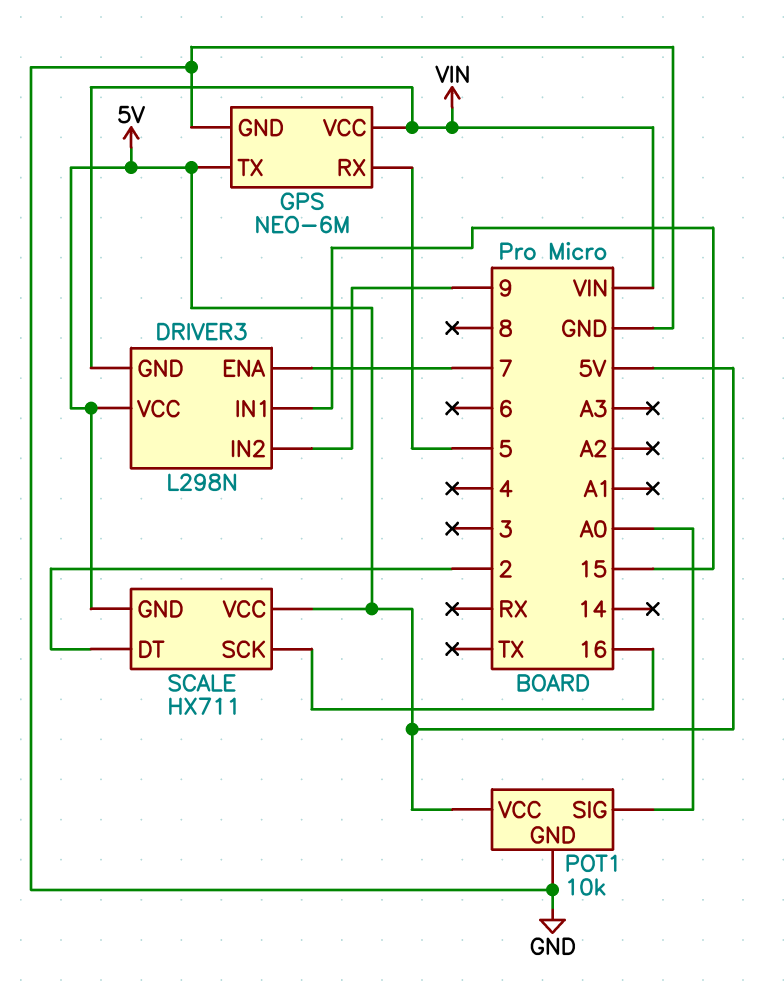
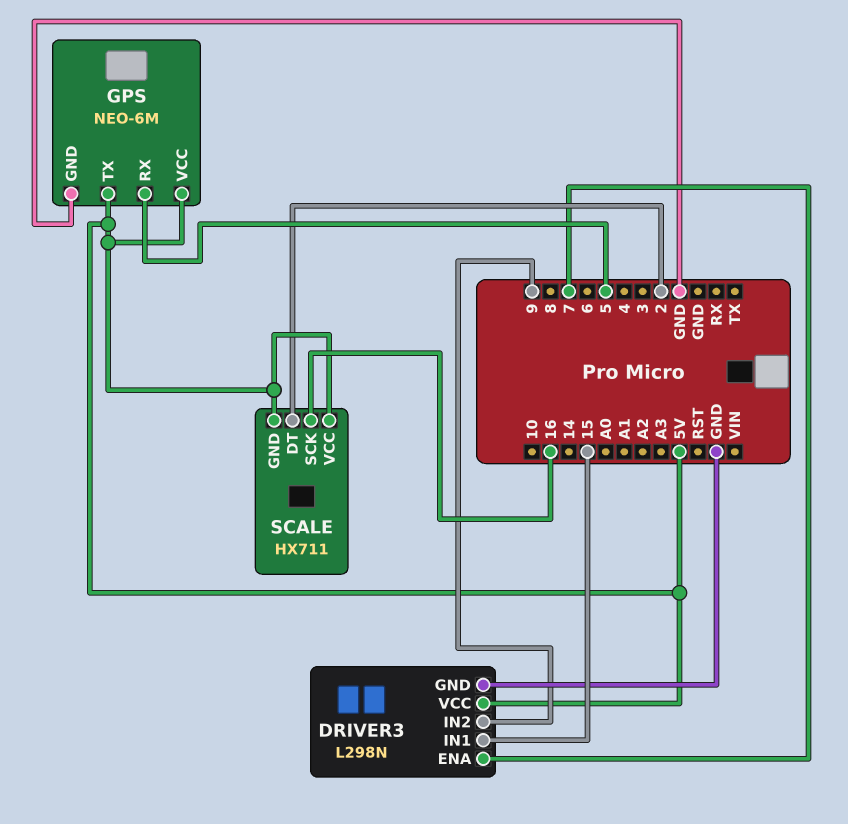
DRIVER3 pin GND: VIN -> GND
GPS pin VCC: VIN -> 5V
POT1: 10k -> none
POT1 pin GND: GND -> none
POT1 pin SIG: A0 -> none
POT1 pin VCC: 5V -> none

